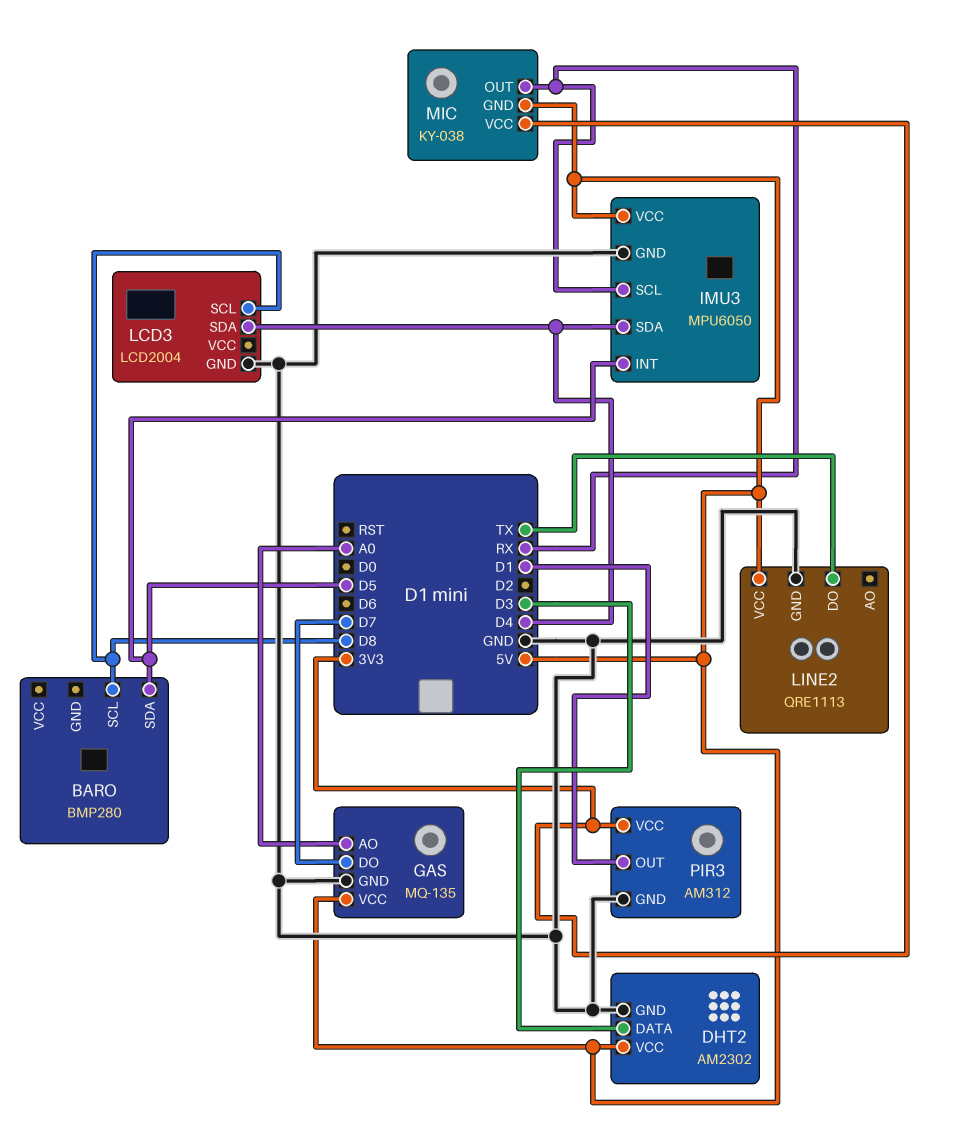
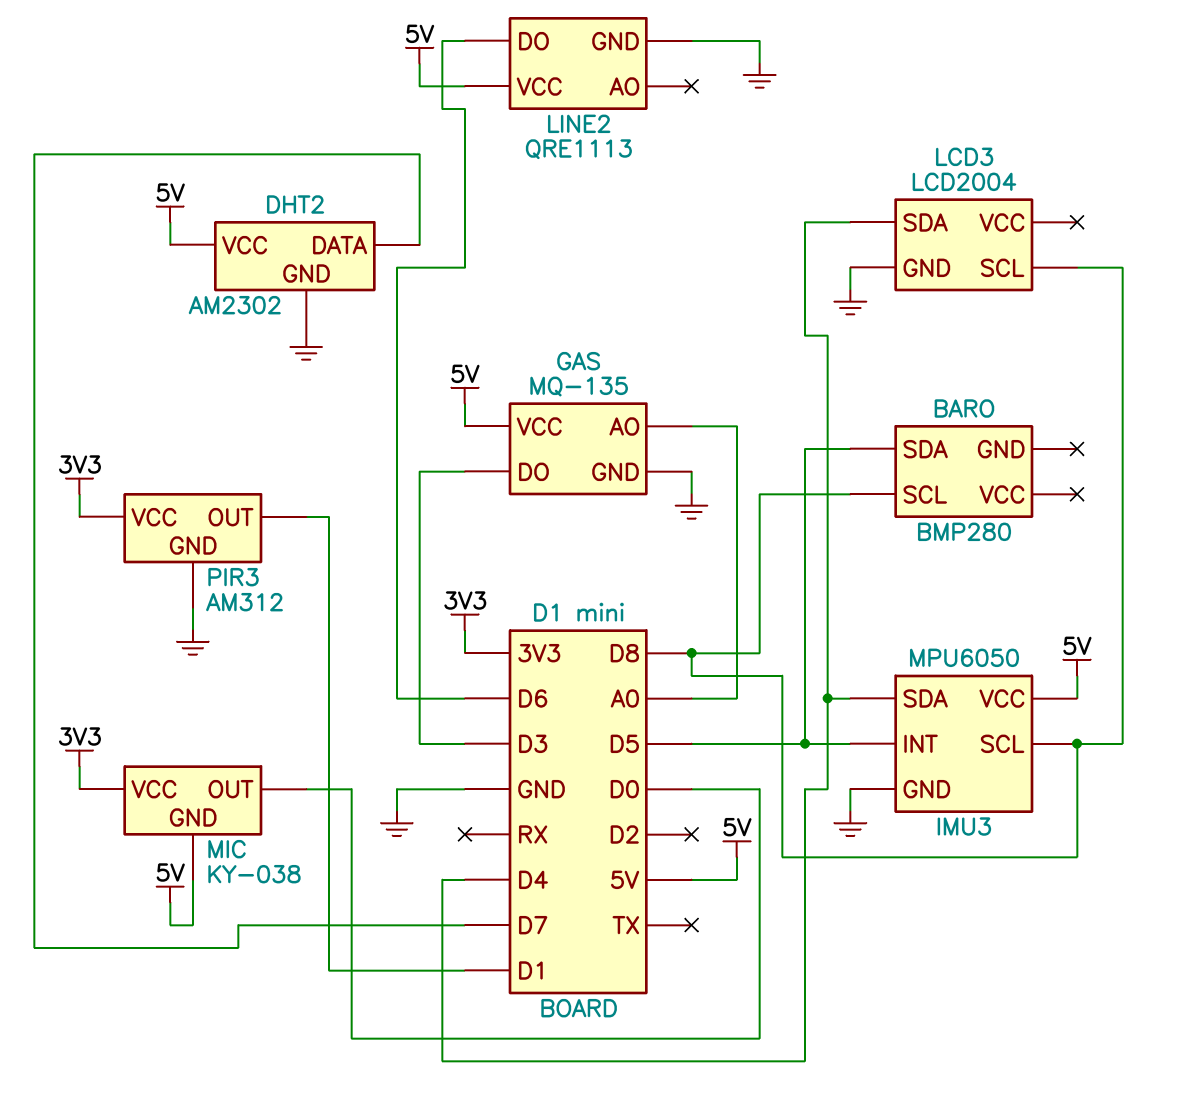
DHT2 pin DATA: D3 -> D7
GAS pin DO: D7 -> D3
IMU3 pin SCL: RX -> D8
LINE2 pin DO: TX -> D6
MIC pin OUT: RX -> D0

